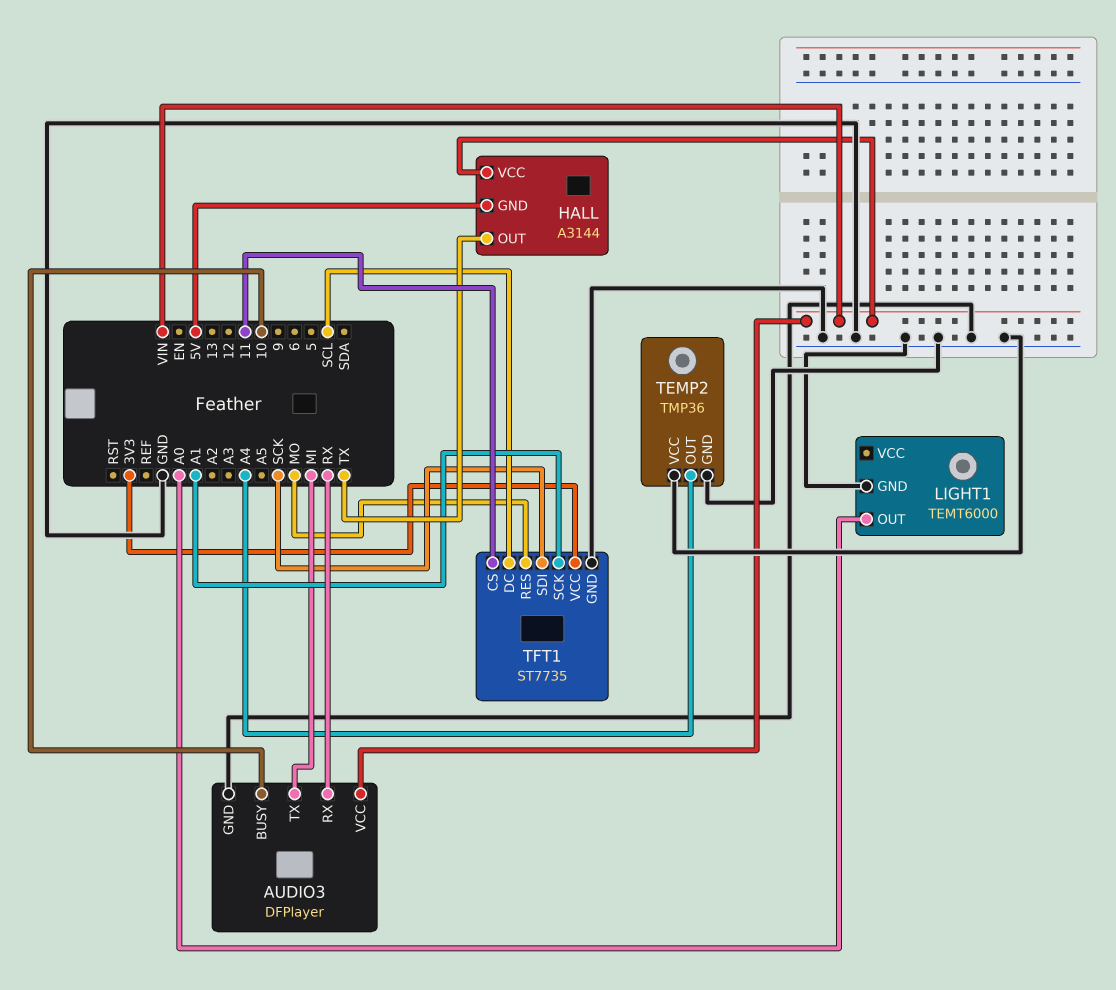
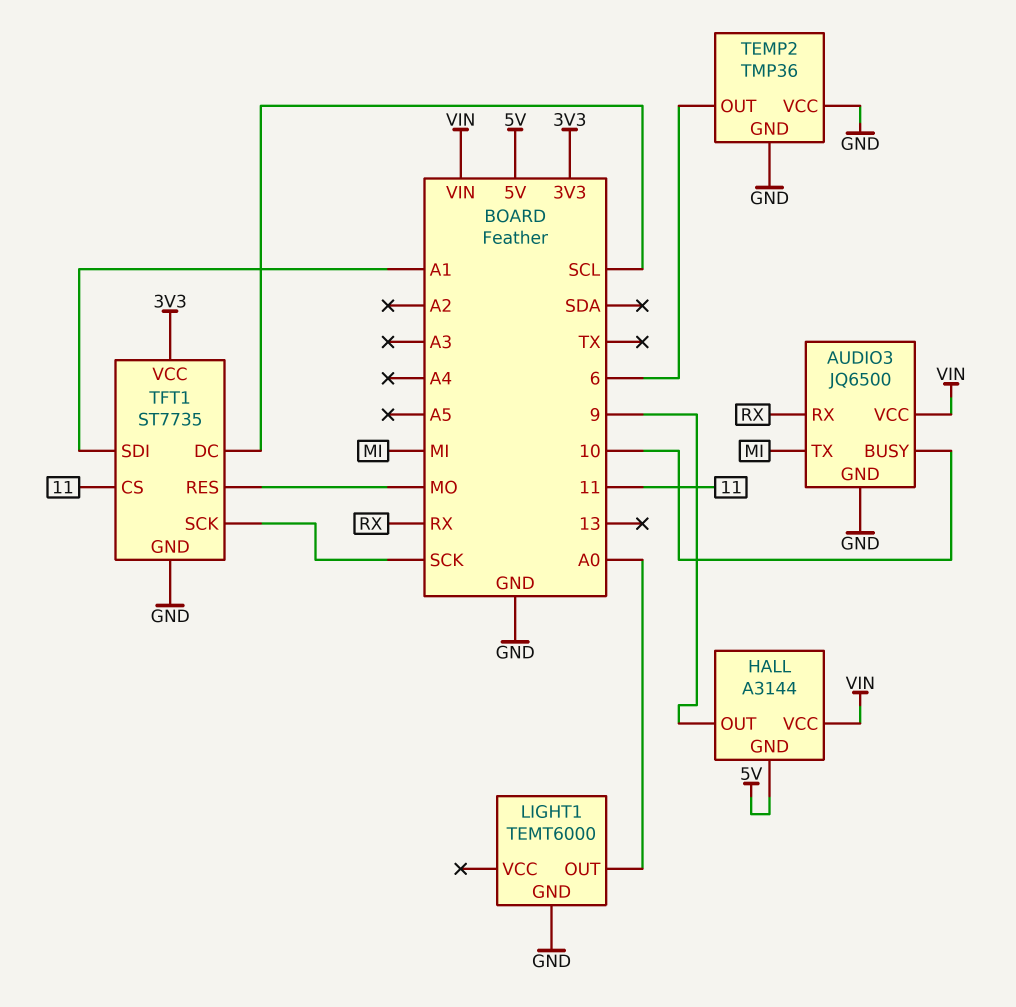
AUDIO3: DFPlayer -> JQ6500
HALL pin OUT: TX -> 9
TEMP2 pin OUT: A4 -> 6
TFT1 pin SCK: A1 -> SCK
TFT1 pin SDI: SCK -> A1

